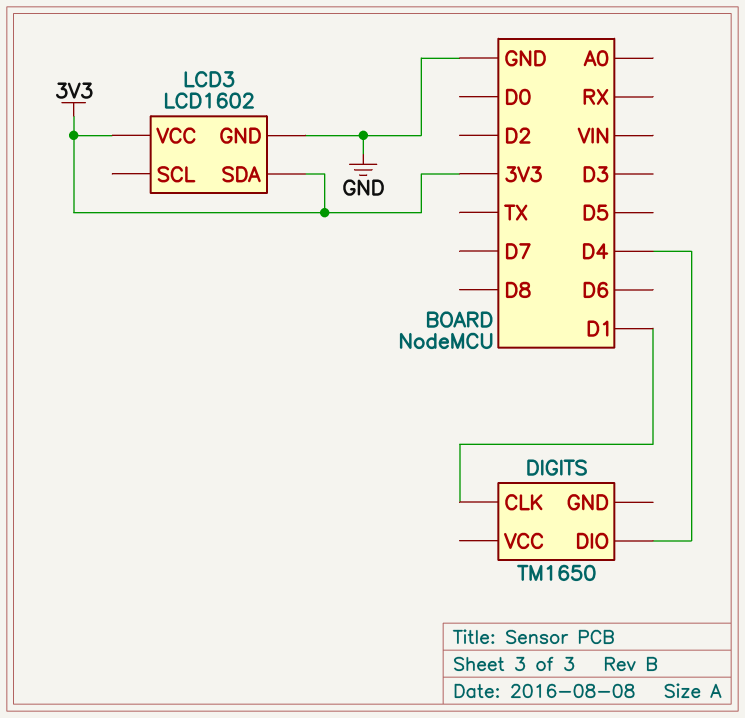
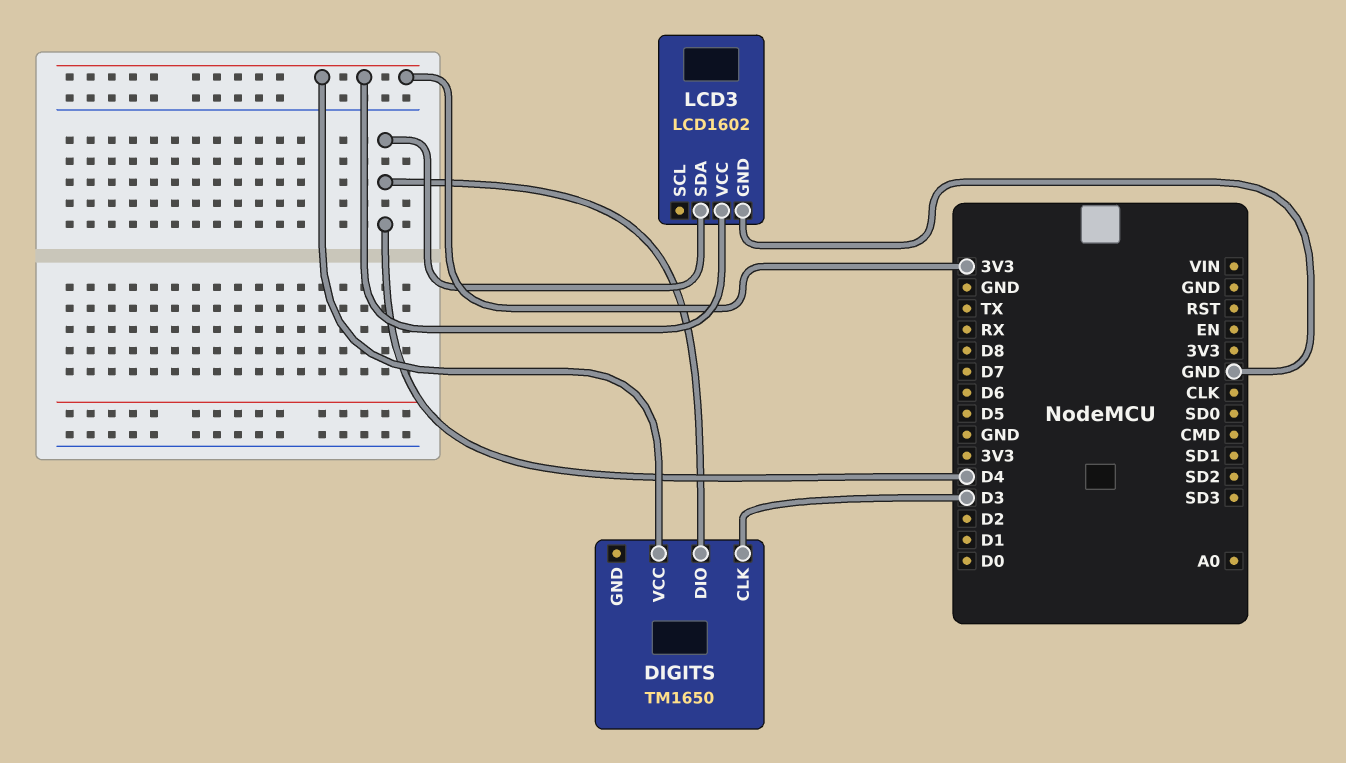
DIGITS pin CLK: D1 -> D3
DIGITS pin VCC: none -> 3V3
LCD3 pin SDA: 3V3 -> D4

